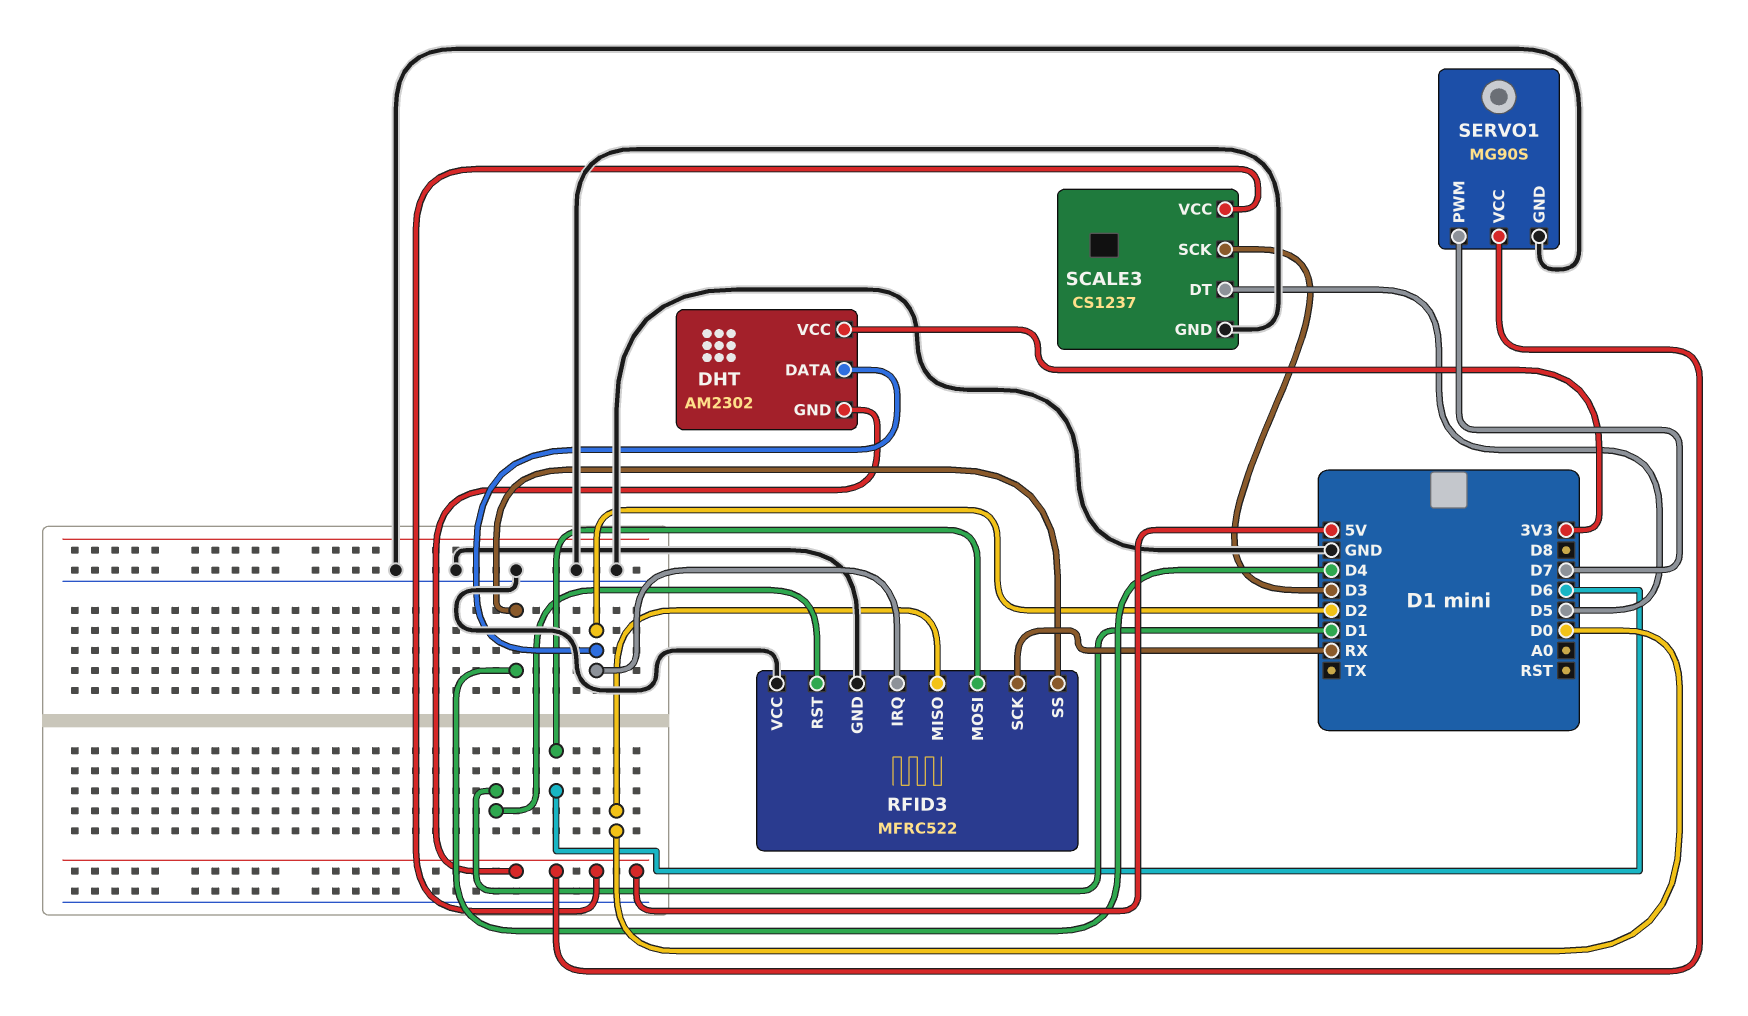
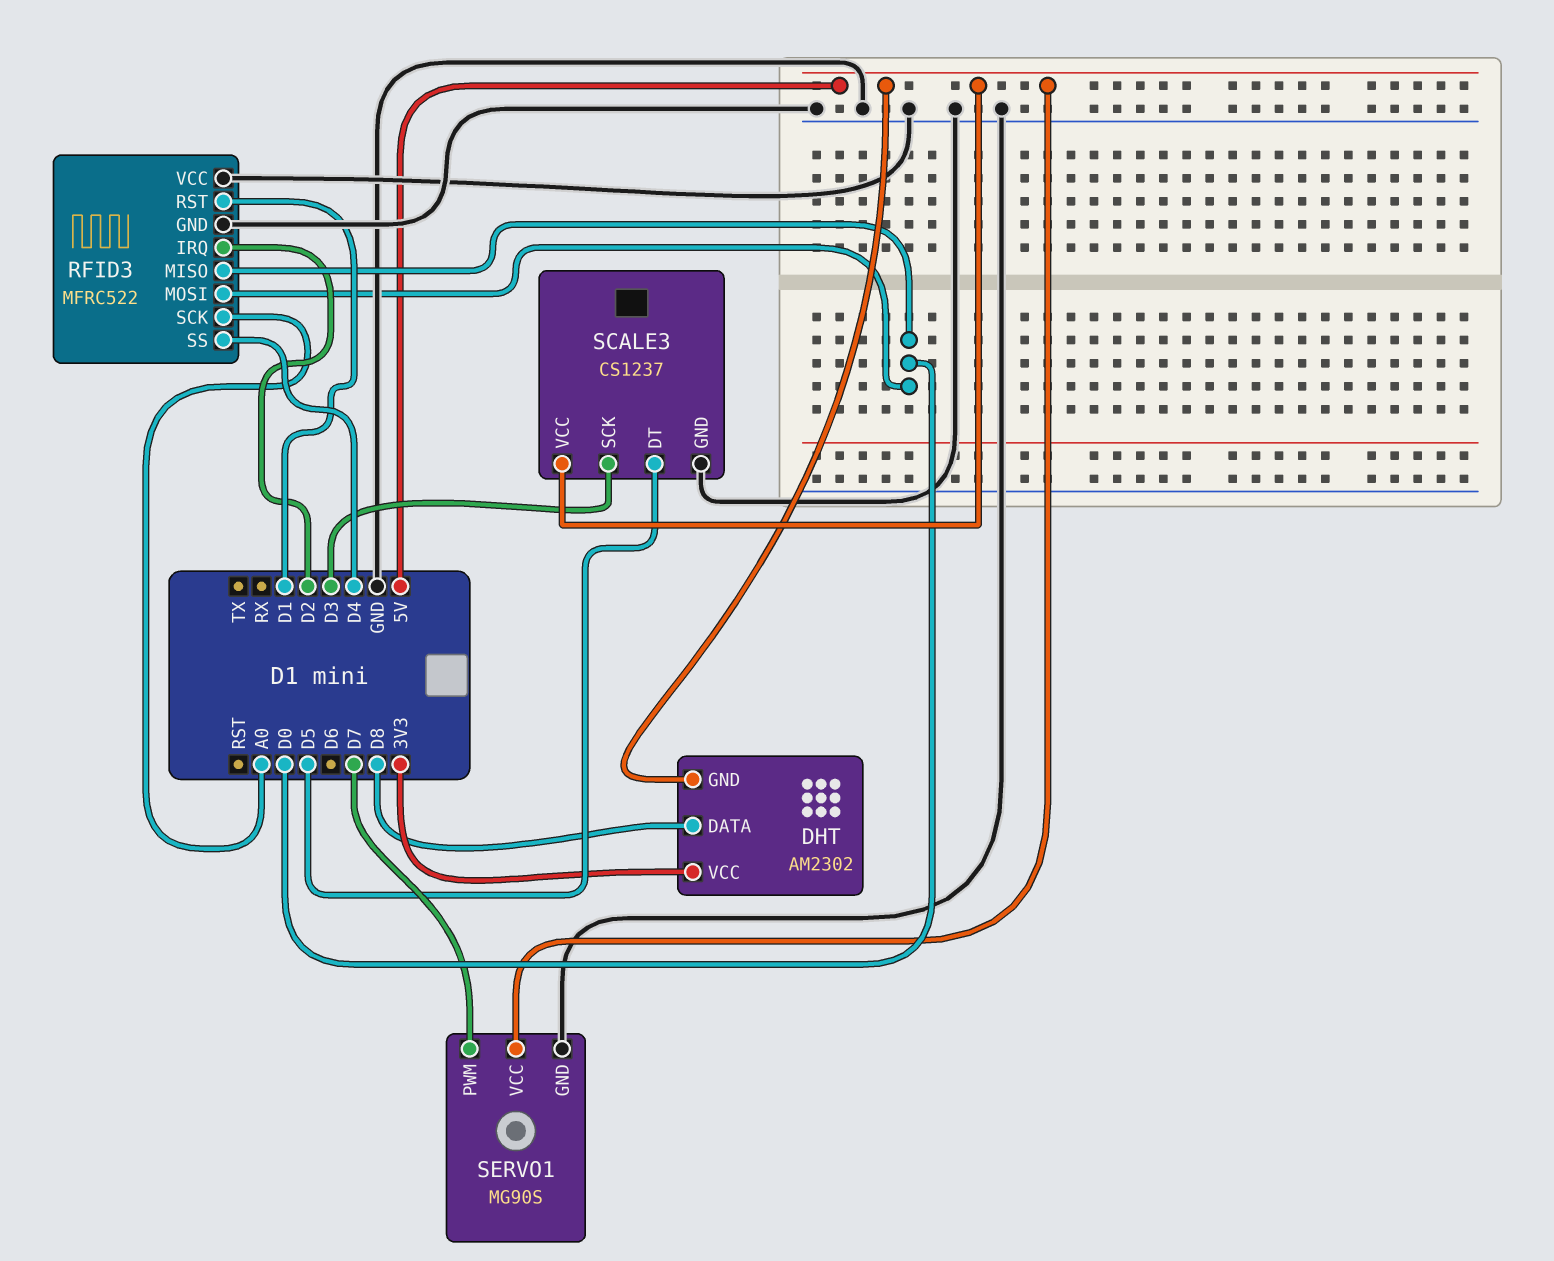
DHT pin DATA: D2 -> D8
RFID3 pin MOSI: D6 -> D0
RFID3 pin SCK: RX -> A0

